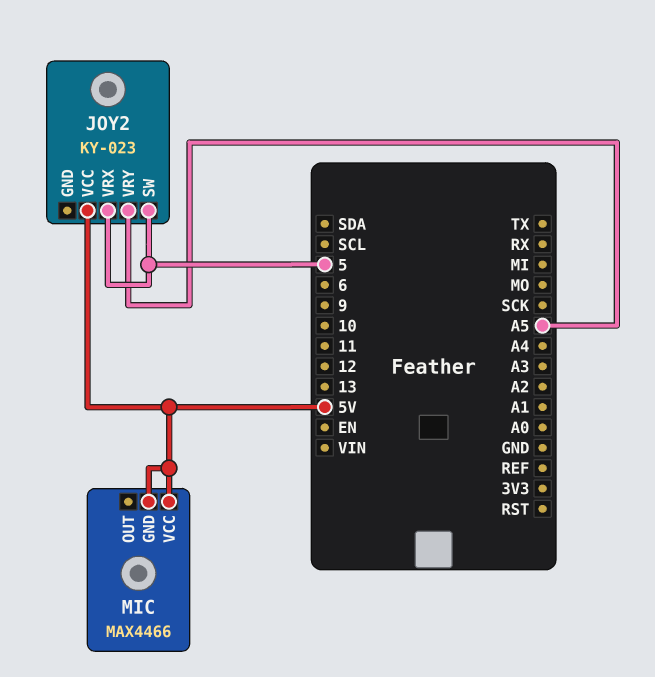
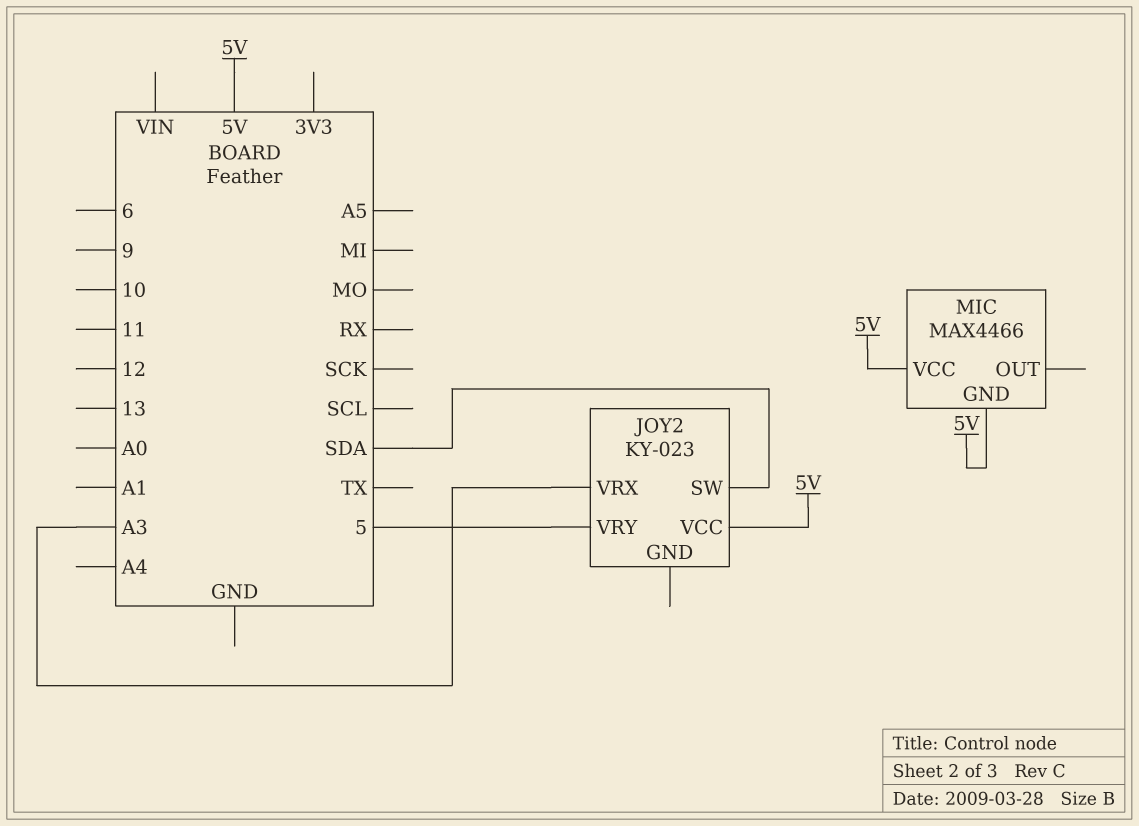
JOY2 pin SW: 5 -> SDA
JOY2 pin VRX: 5 -> A3
JOY2 pin VRY: A5 -> 5

